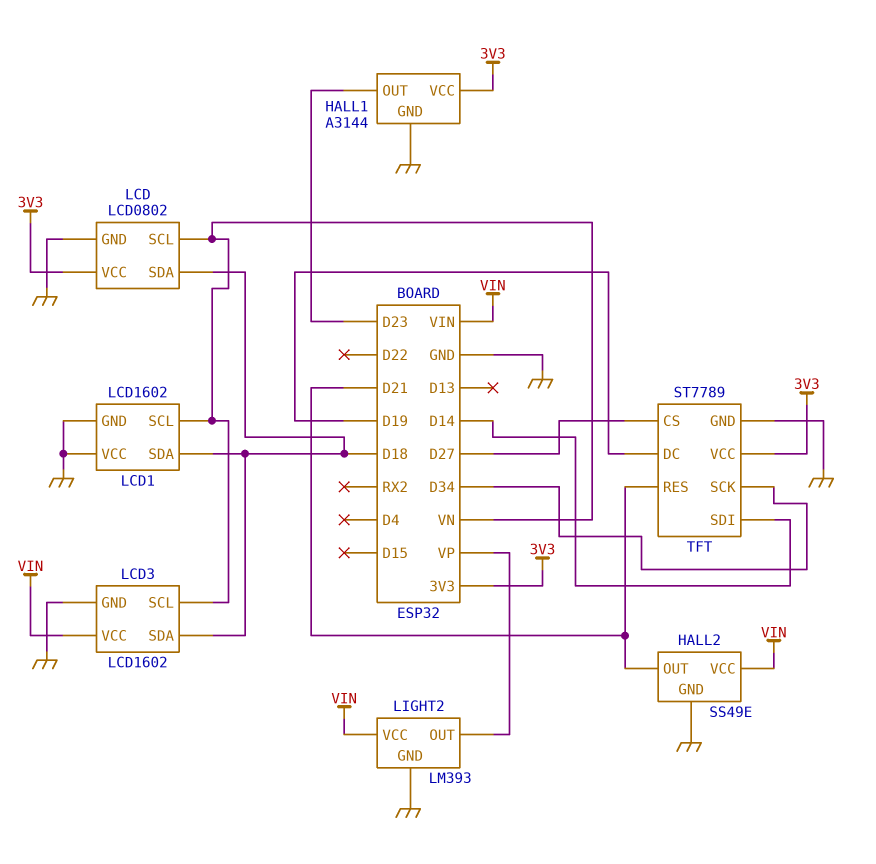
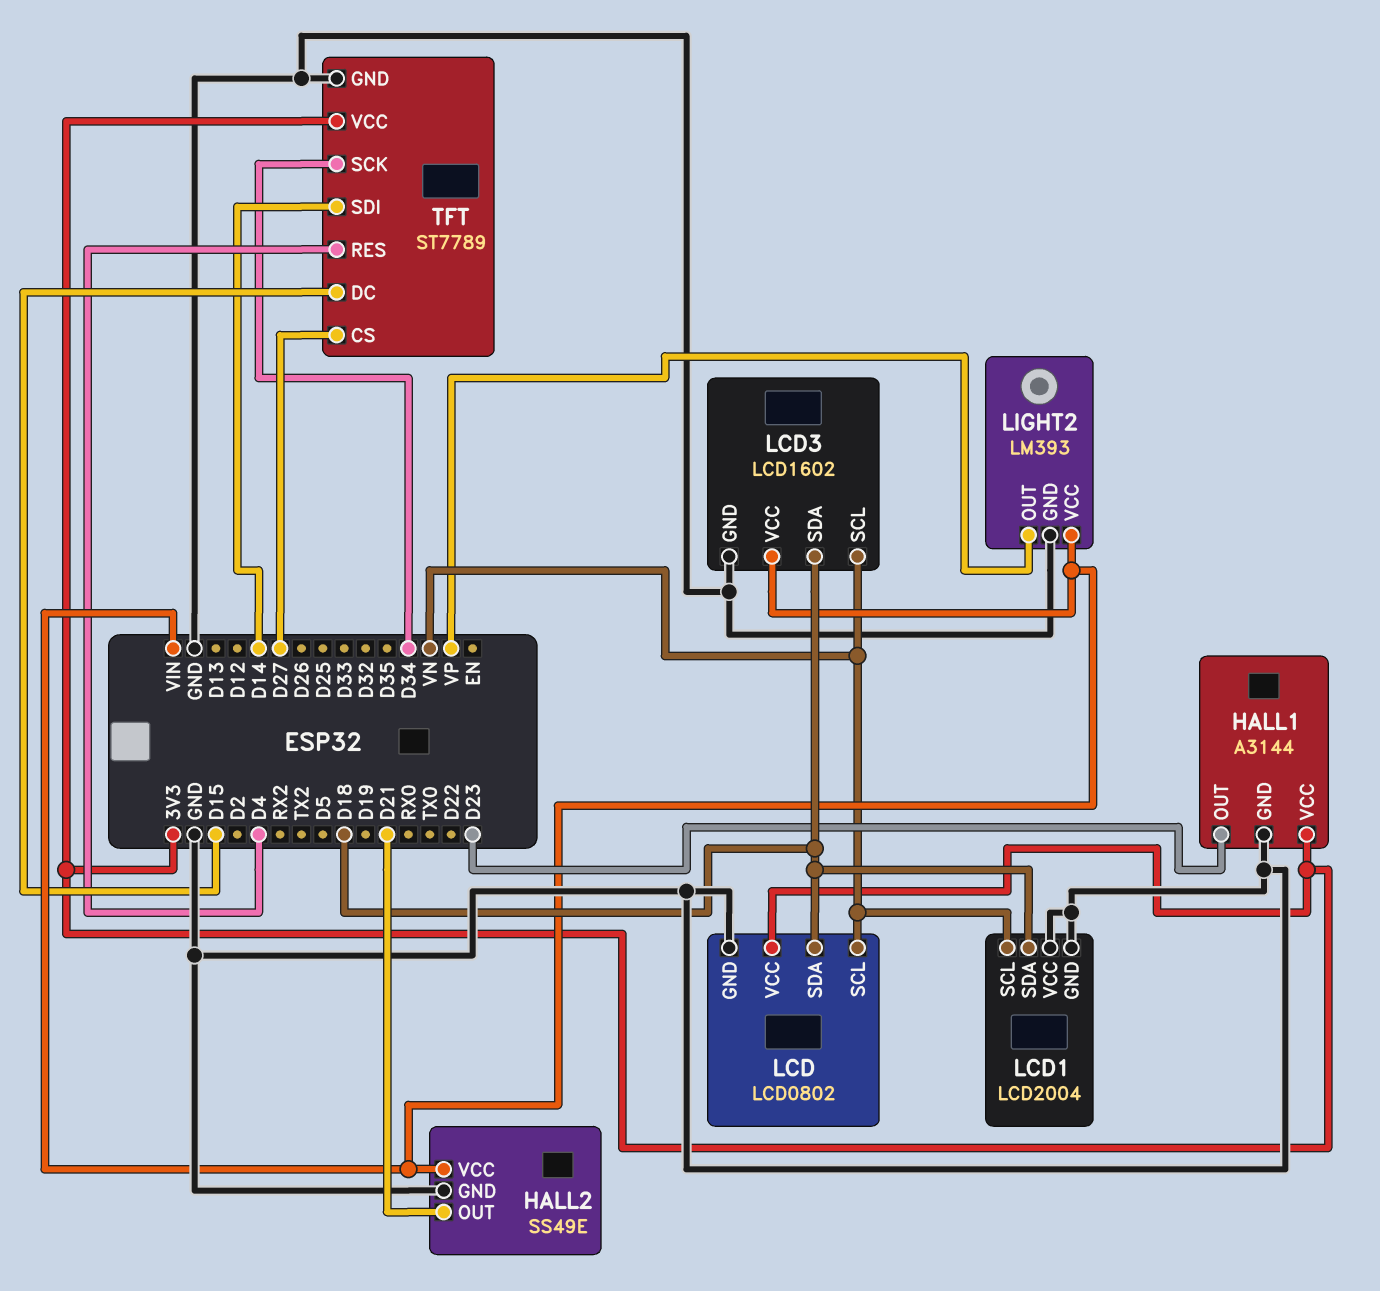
LCD1: LCD1602 -> LCD2004
TFT pin DC: D19 -> D15
TFT pin RES: D21 -> D4

